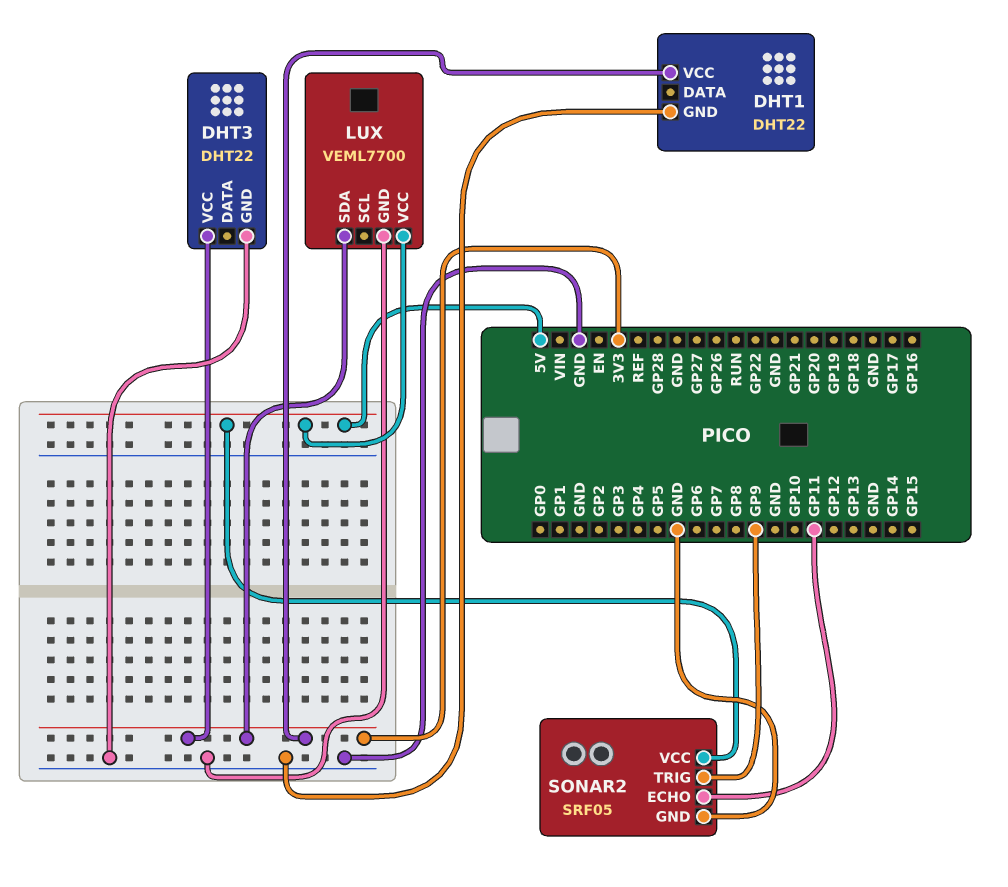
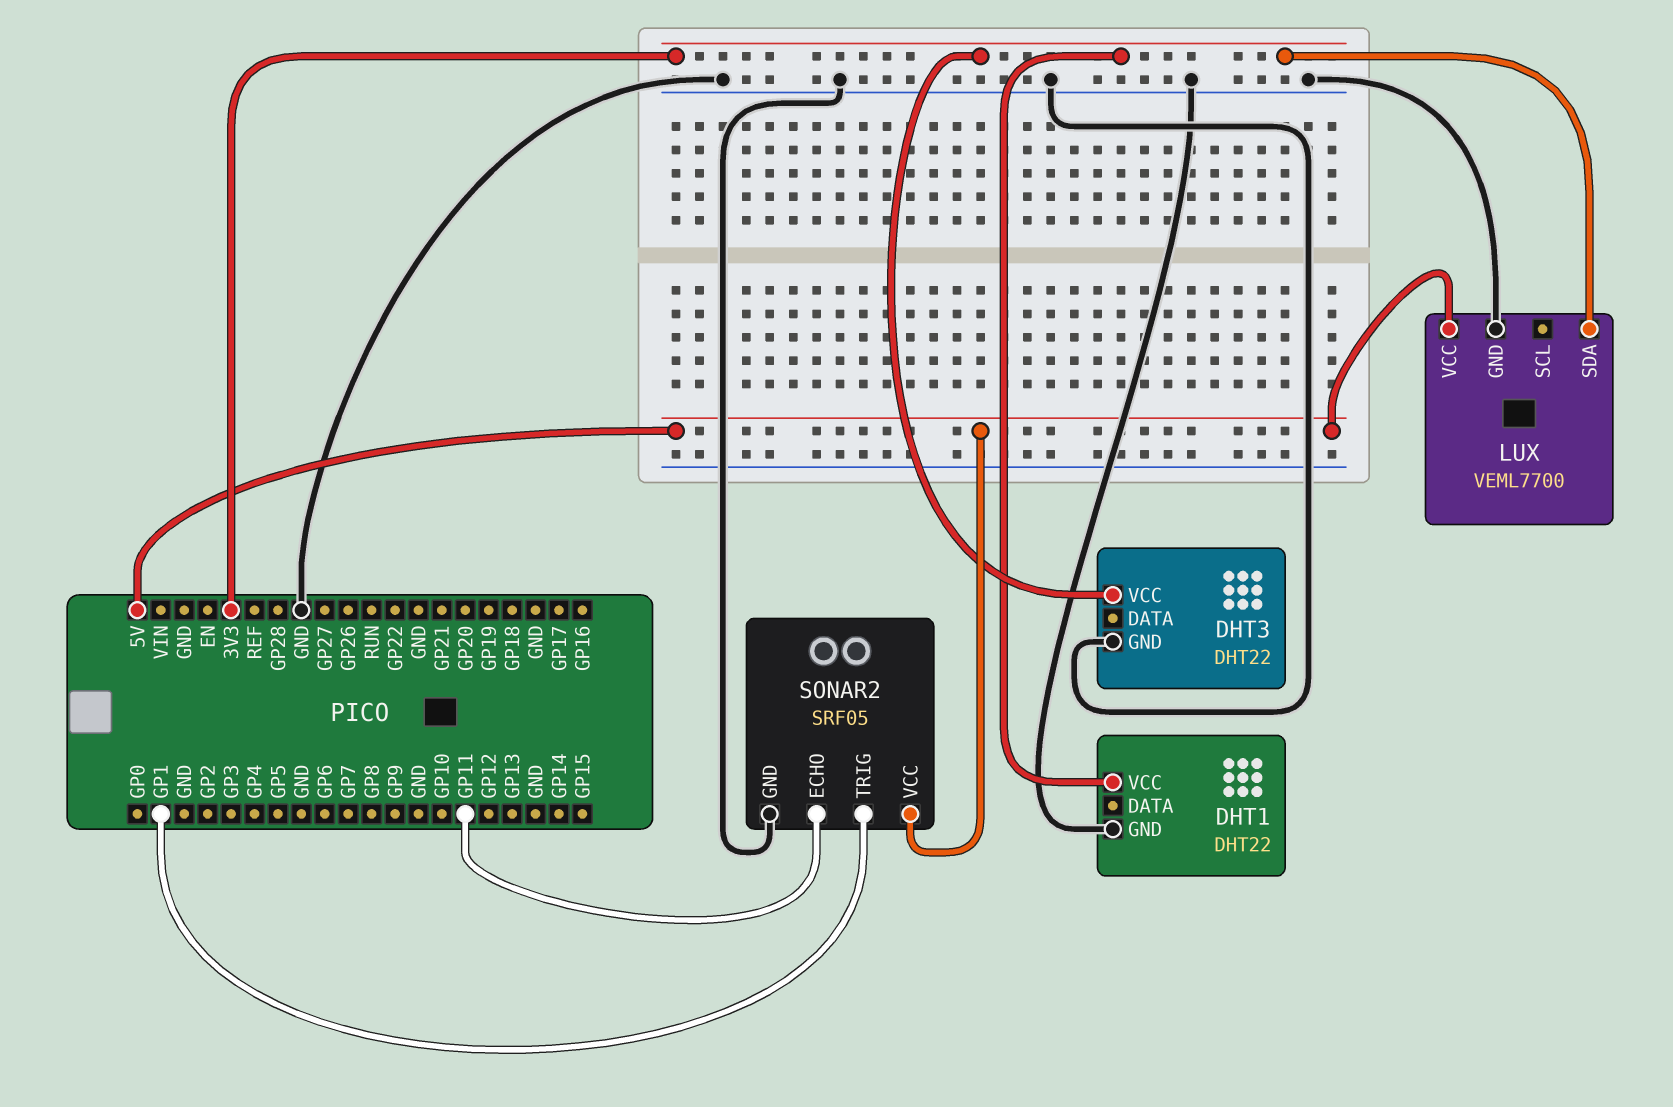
SONAR2 pin TRIG: GP9 -> GP1

